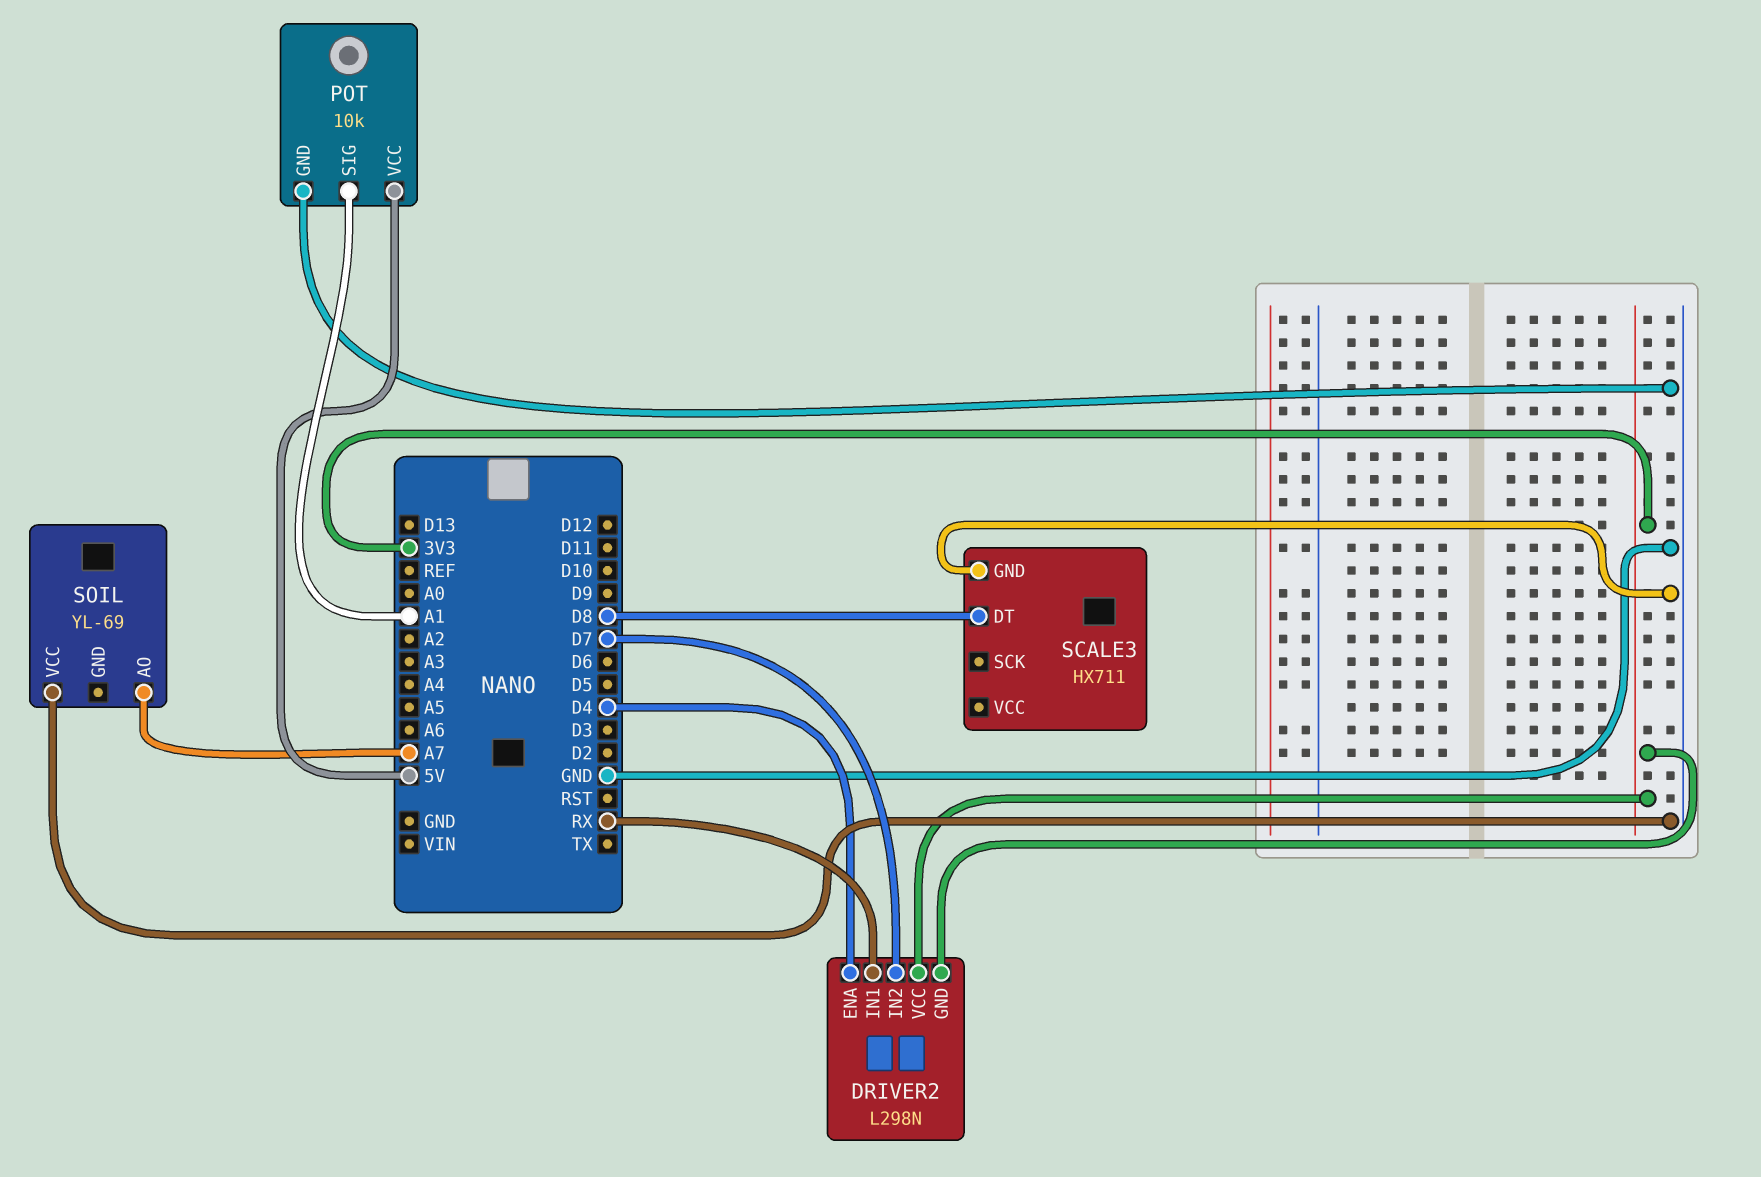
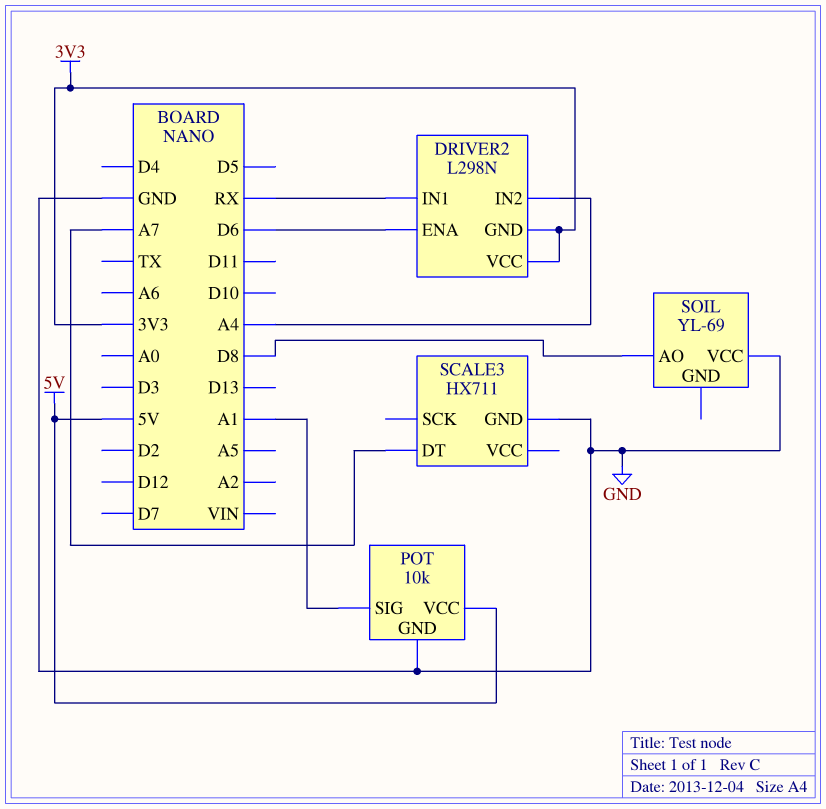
DRIVER2 pin ENA: D4 -> D6
DRIVER2 pin IN2: D7 -> A4
SCALE3 pin DT: D8 -> A7
SOIL pin AO: A7 -> D8

